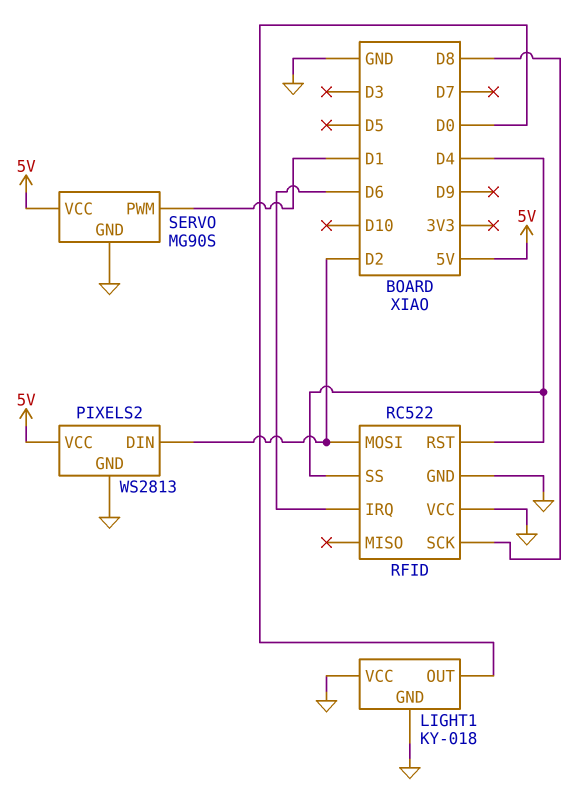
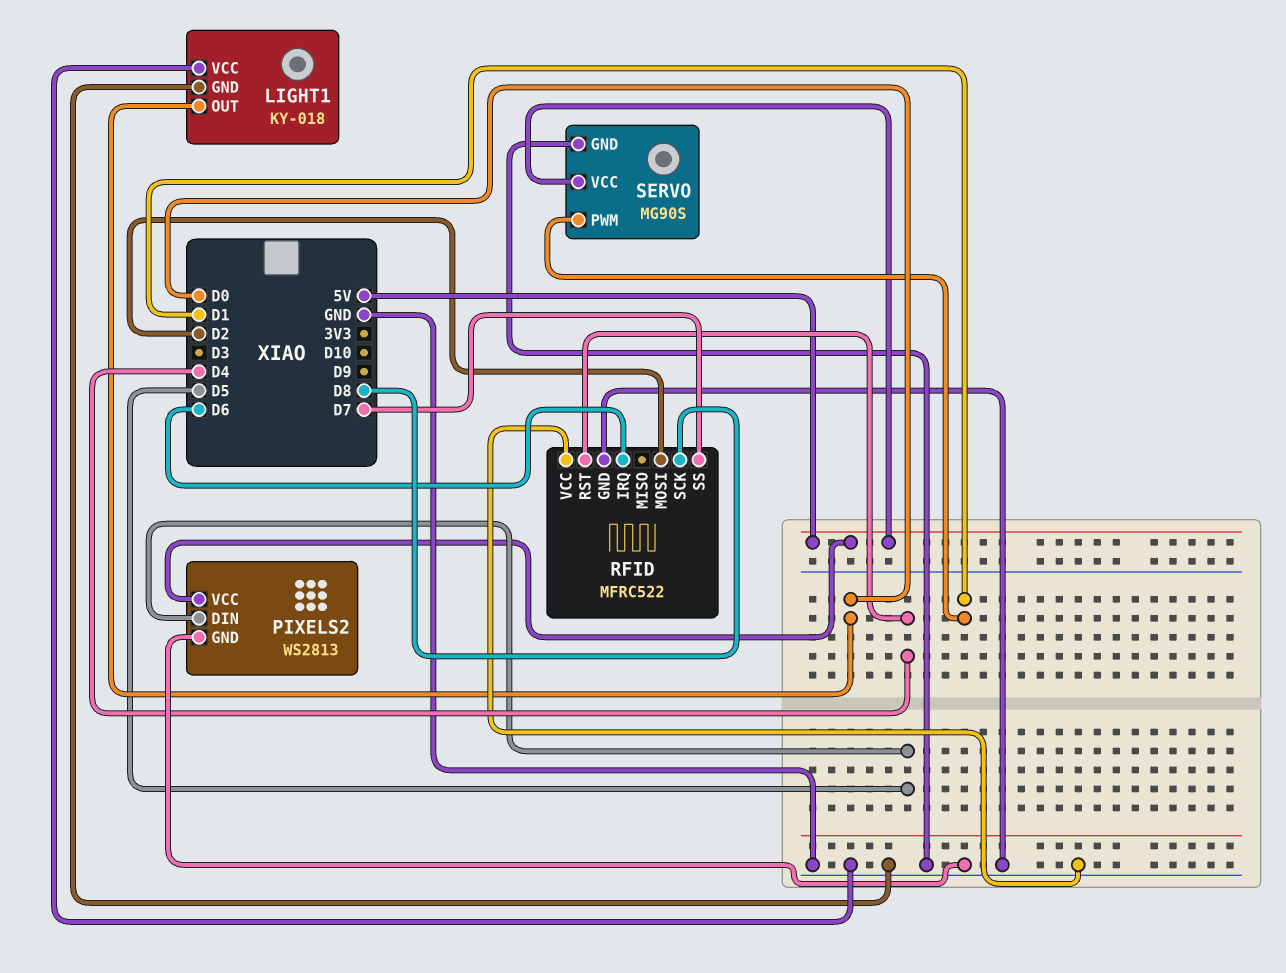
PIXELS2 pin DIN: D2 -> D5
RFID: RC522 -> MFRC522
RFID pin SS: D4 -> D7

